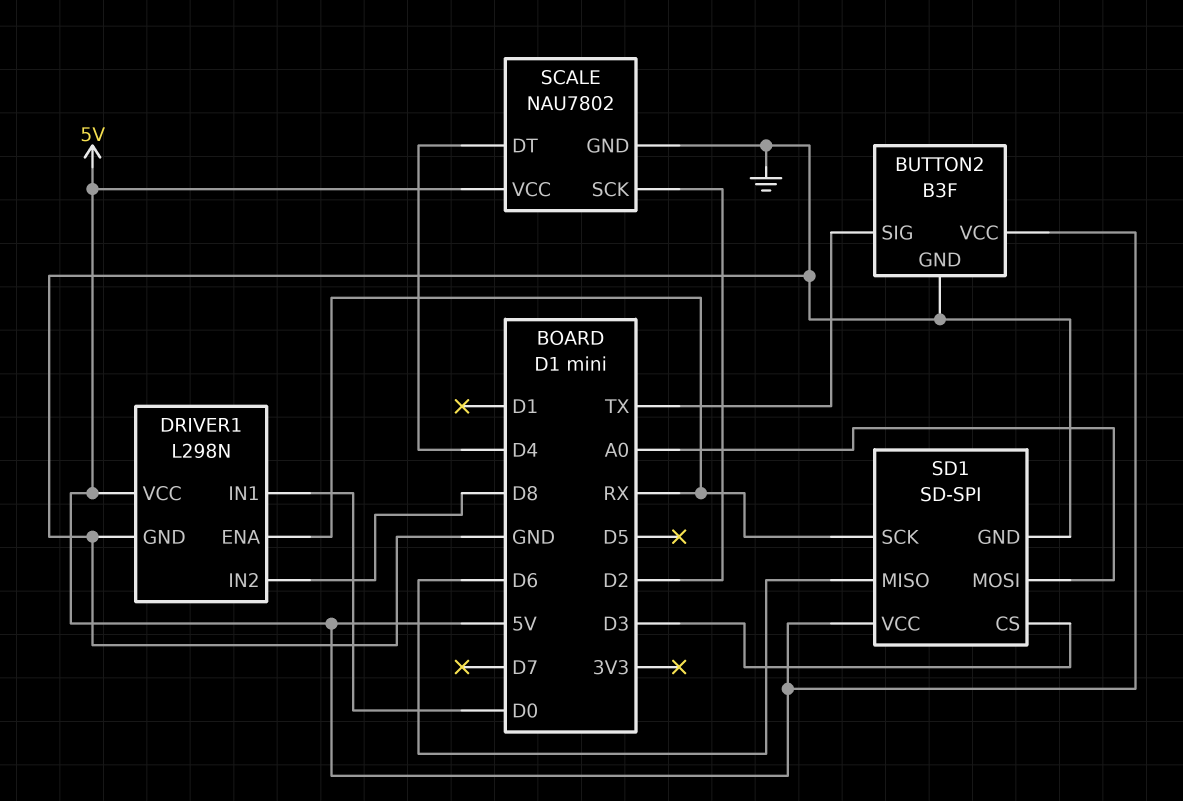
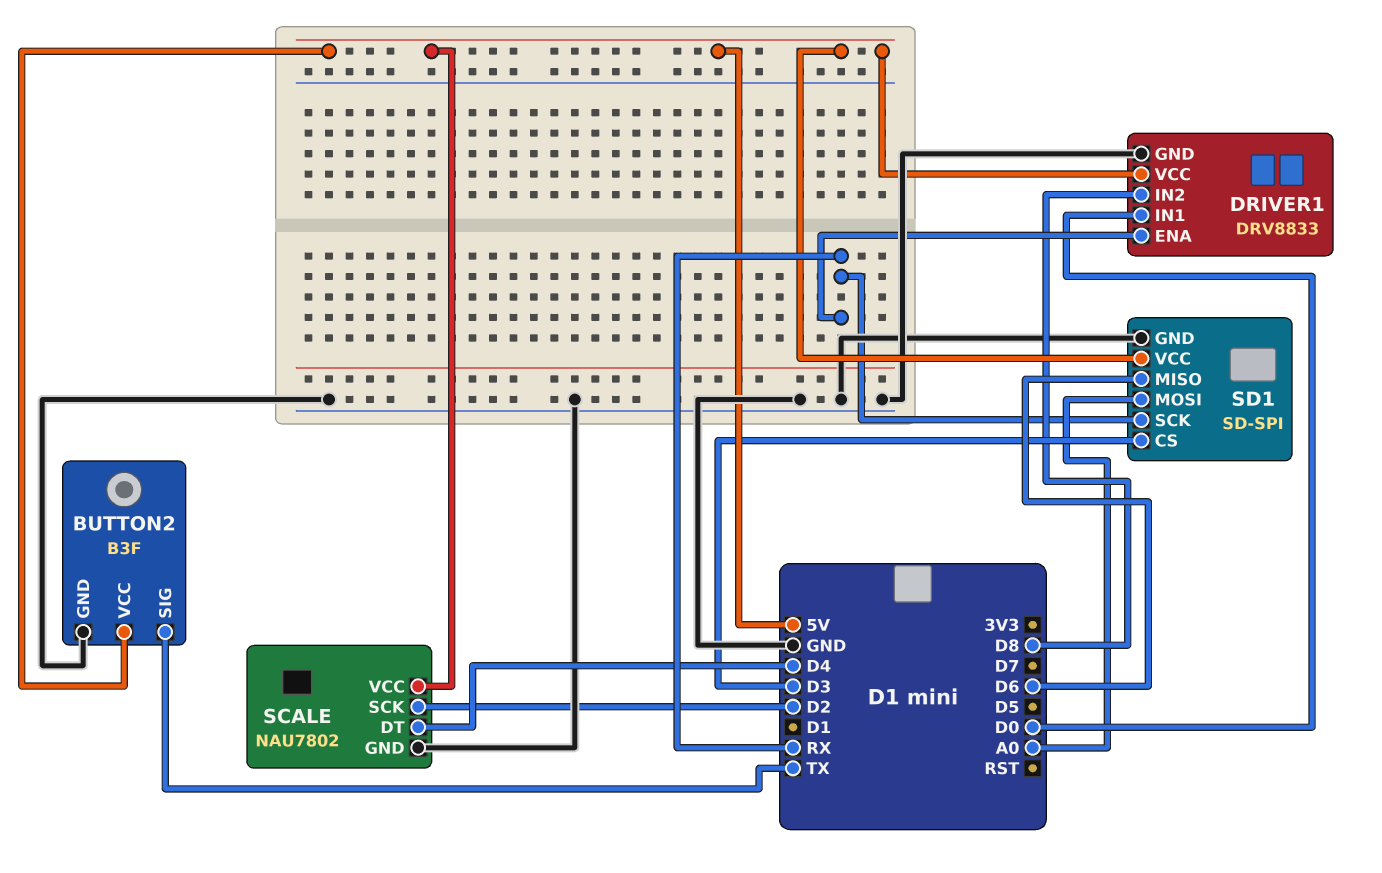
DRIVER1: L298N -> DRV8833

